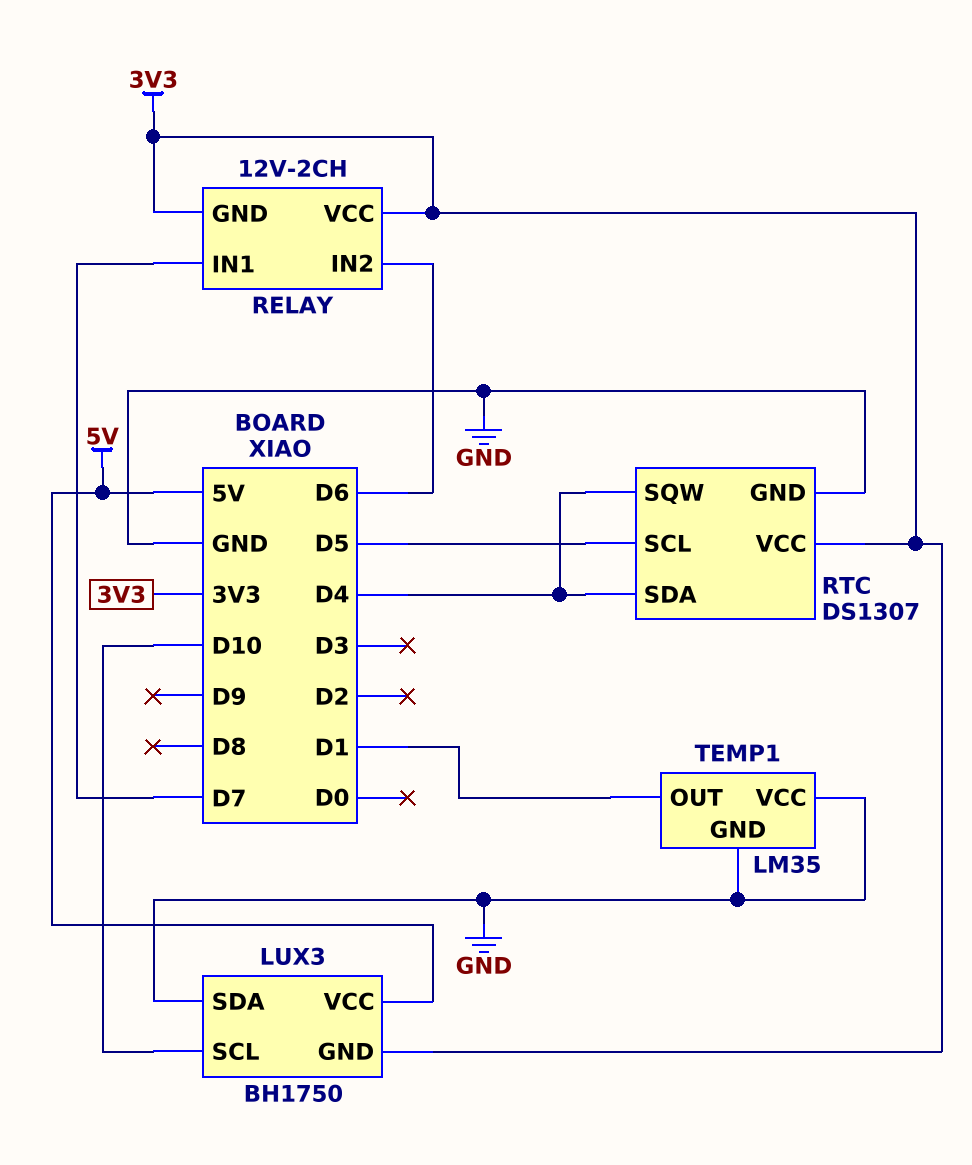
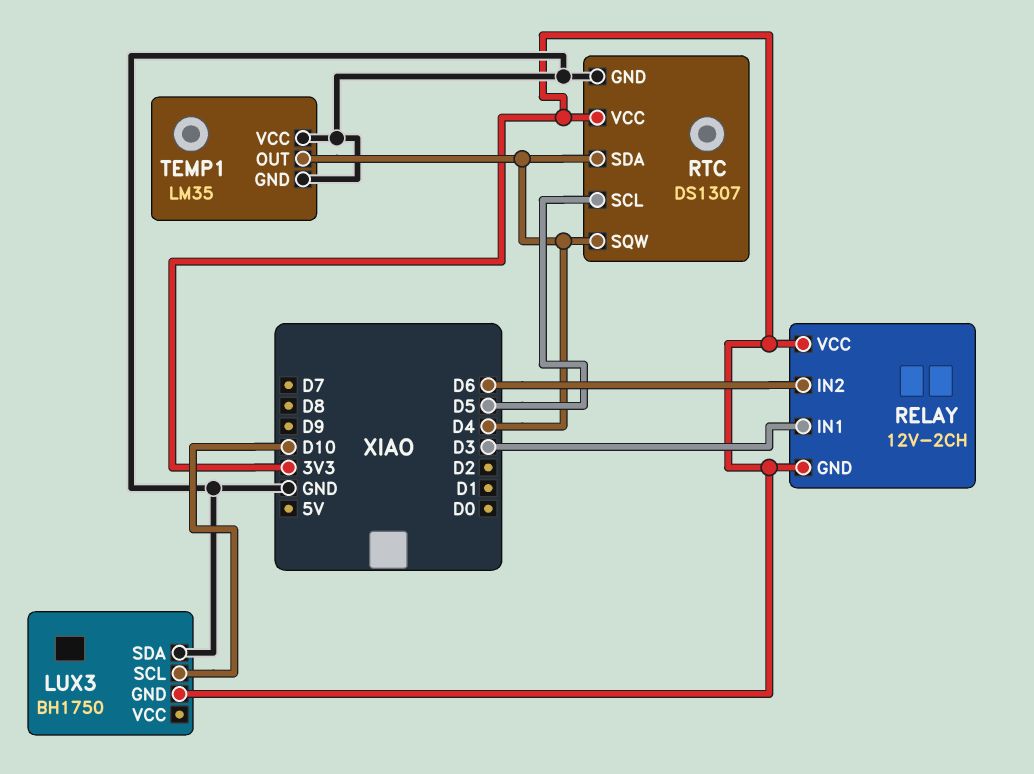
LUX3 pin VCC: 5V -> none
RELAY pin IN1: D7 -> D3
TEMP1 pin OUT: D1 -> D4

